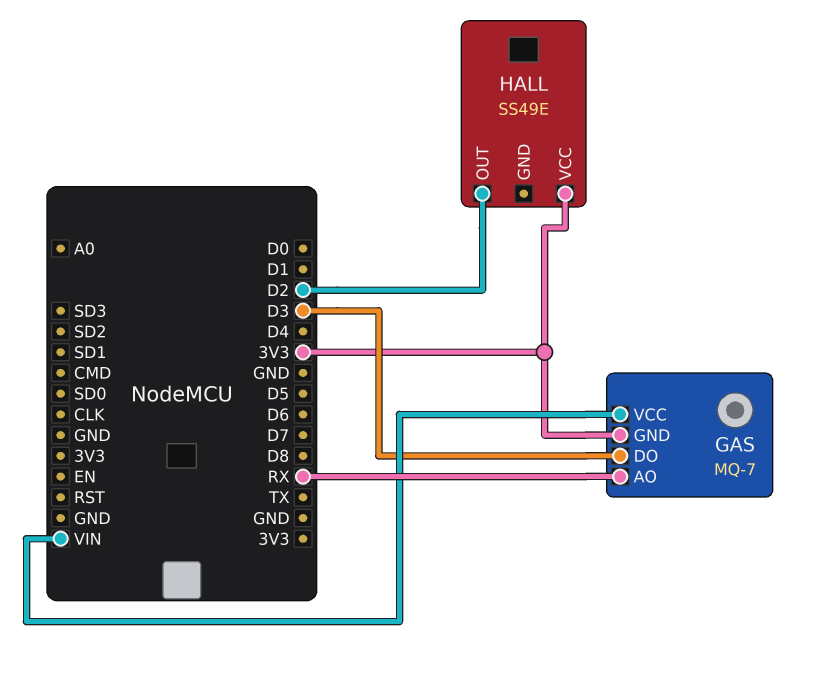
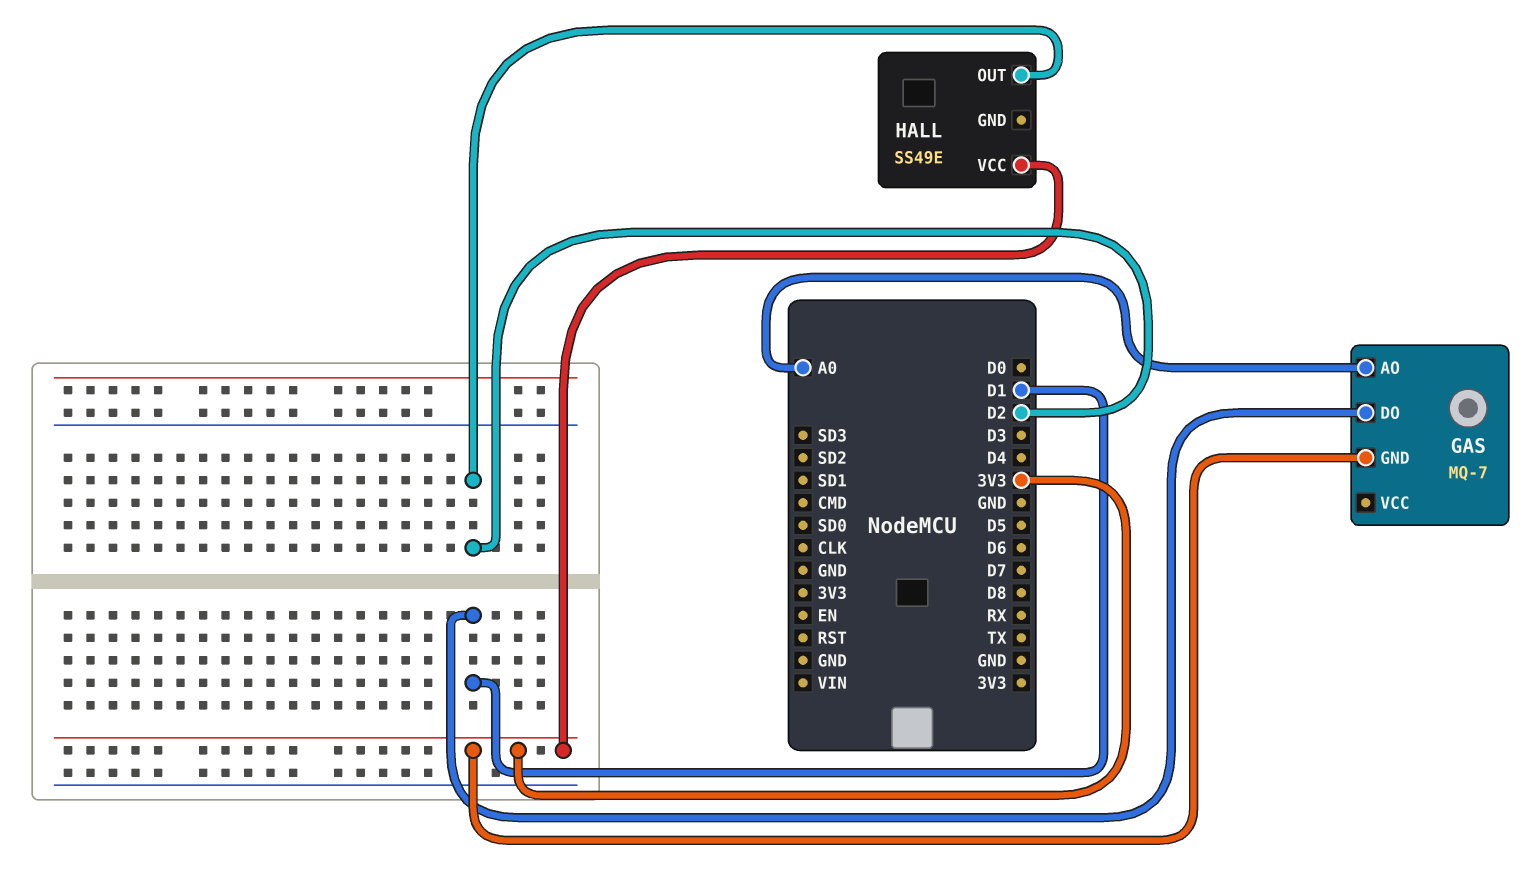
GAS pin AO: RX -> A0
GAS pin DO: D3 -> D1
GAS pin VCC: VIN -> none

